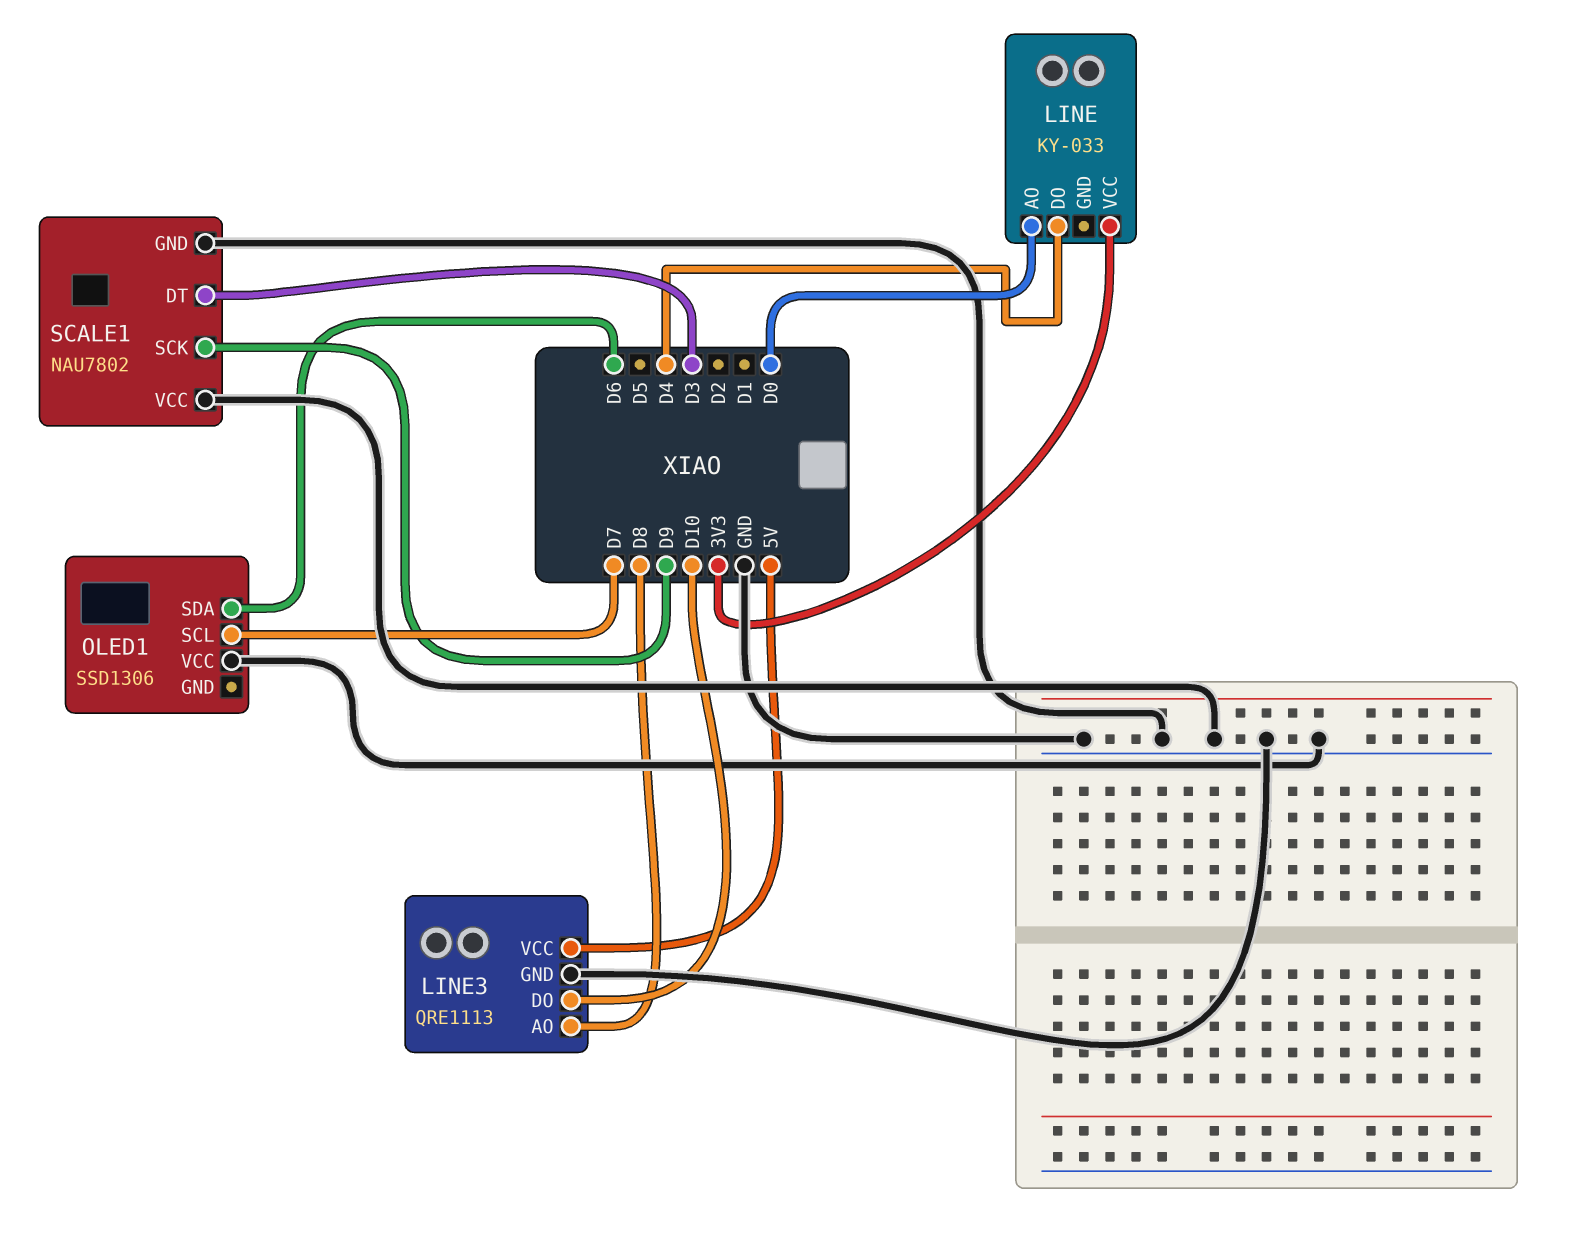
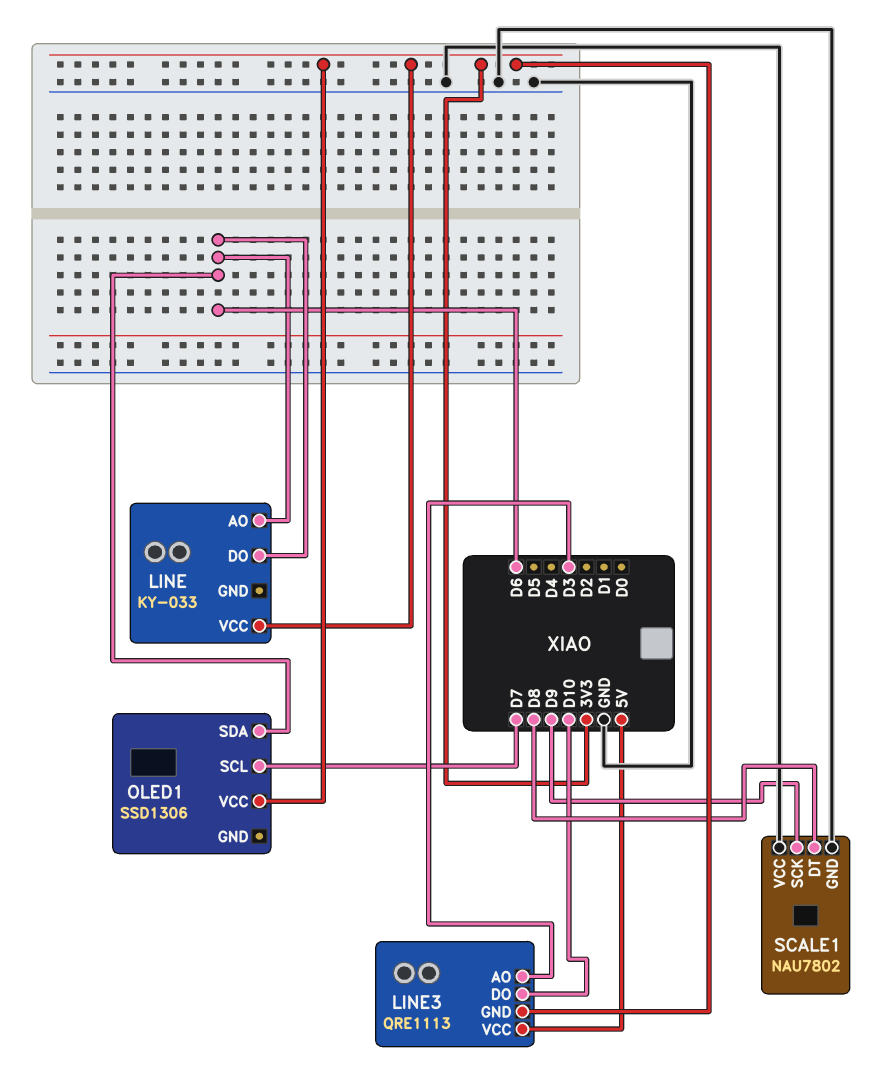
LINE pin AO: D0 -> D6
LINE pin DO: D4 -> D6
LINE3 pin AO: D8 -> D3
LINE3 pin GND: GND -> 3V3
OLED1 pin VCC: GND -> 3V3
SCALE1 pin DT: D3 -> D8

